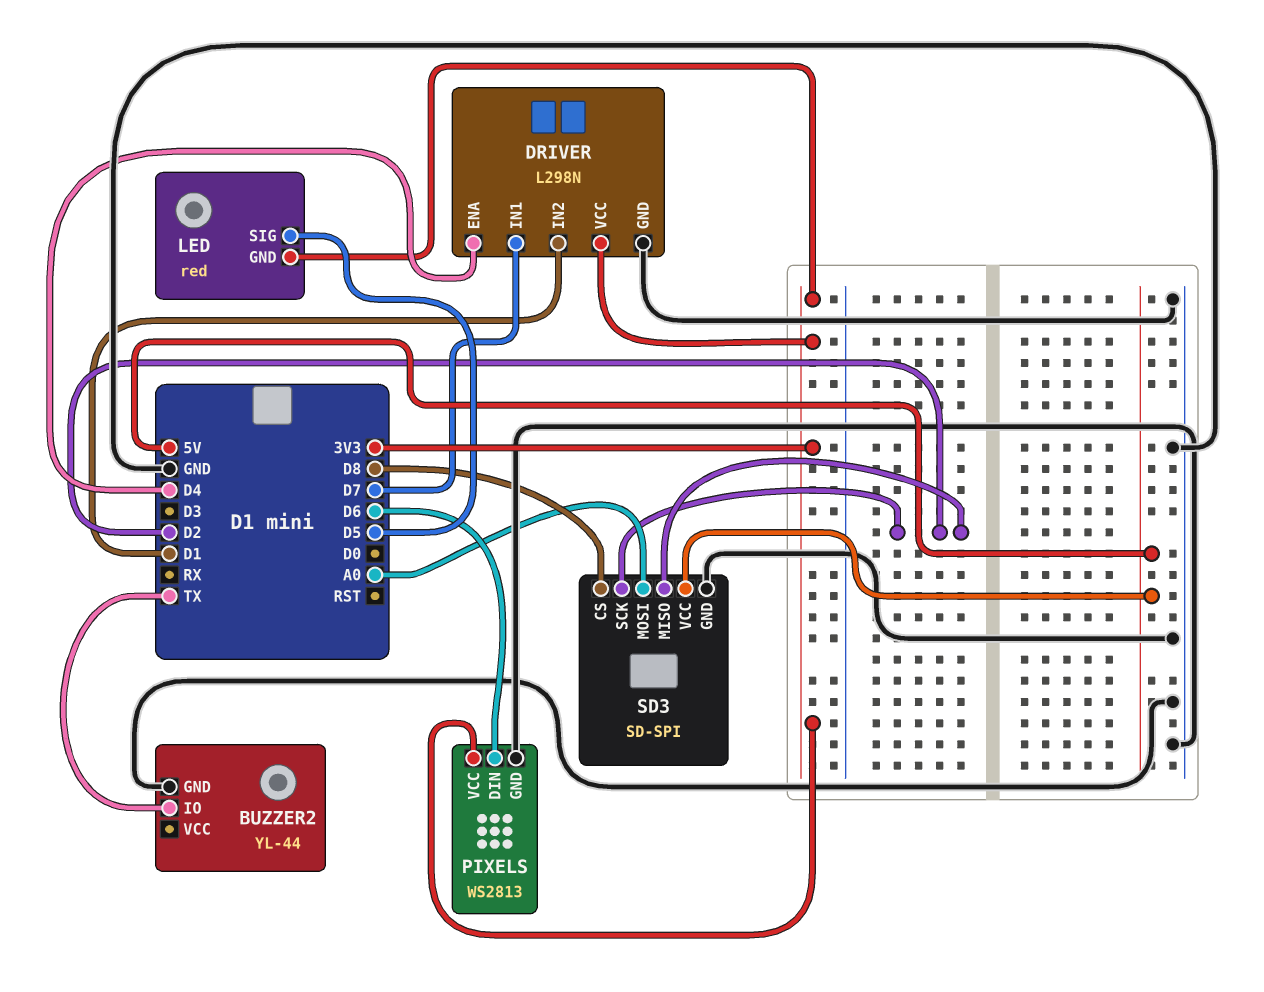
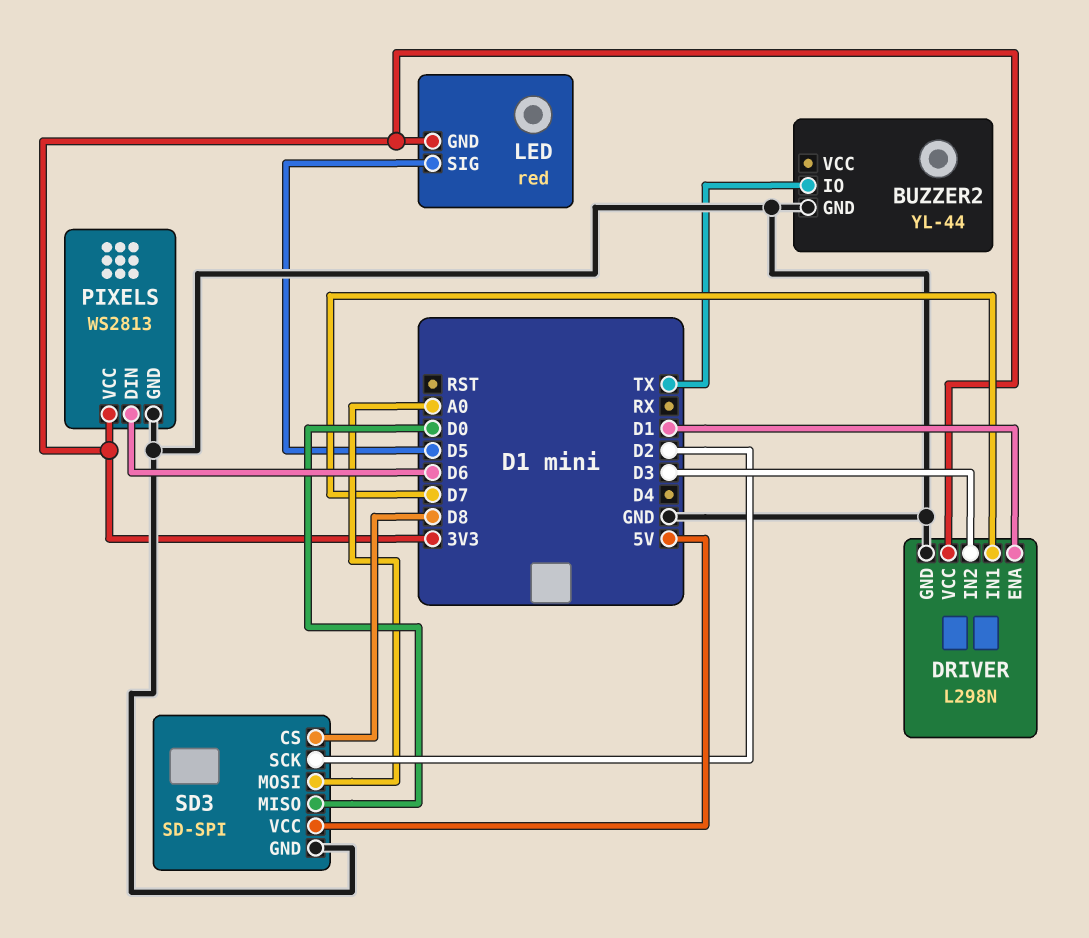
DRIVER pin ENA: D4 -> D1
DRIVER pin IN2: D1 -> D3
SD3 pin MISO: D2 -> D0

